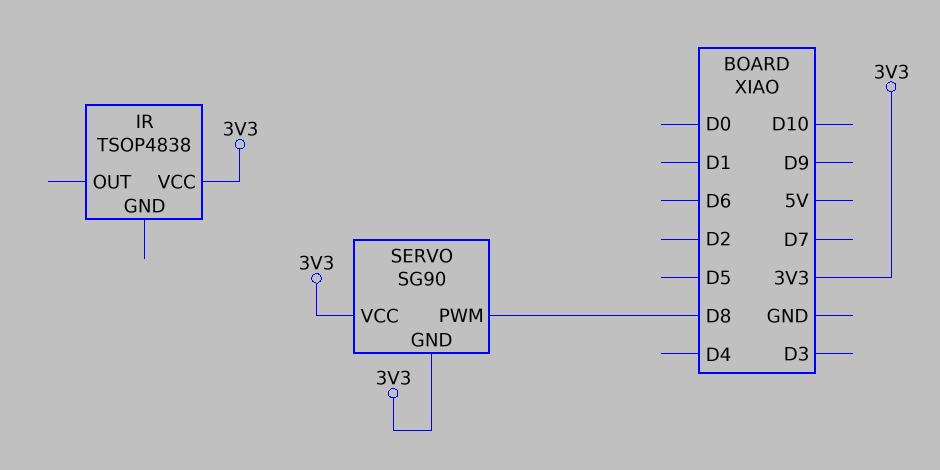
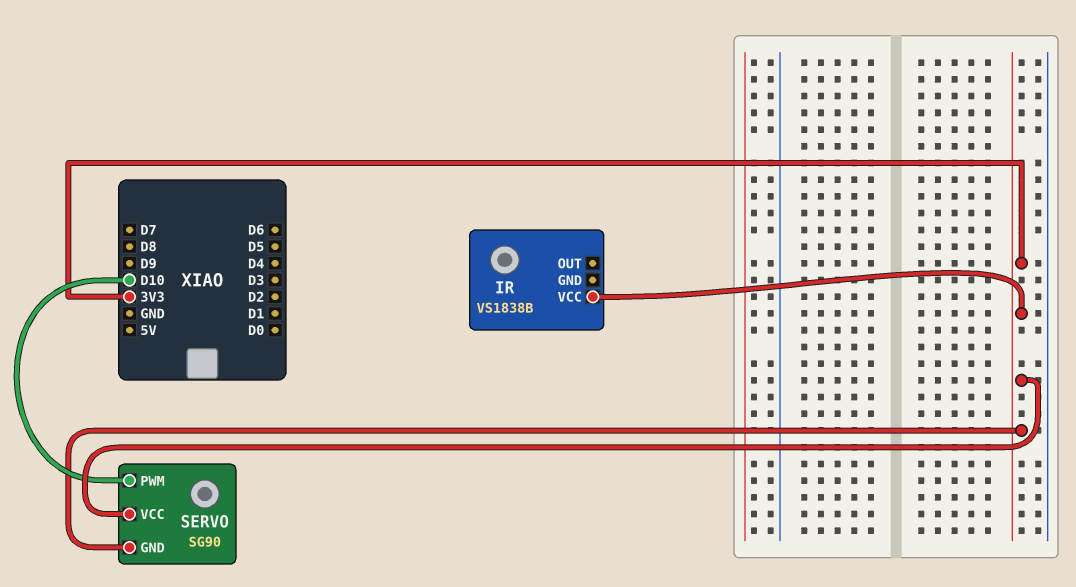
IR: TSOP4838 -> VS1838B
SERVO pin PWM: D8 -> D10

